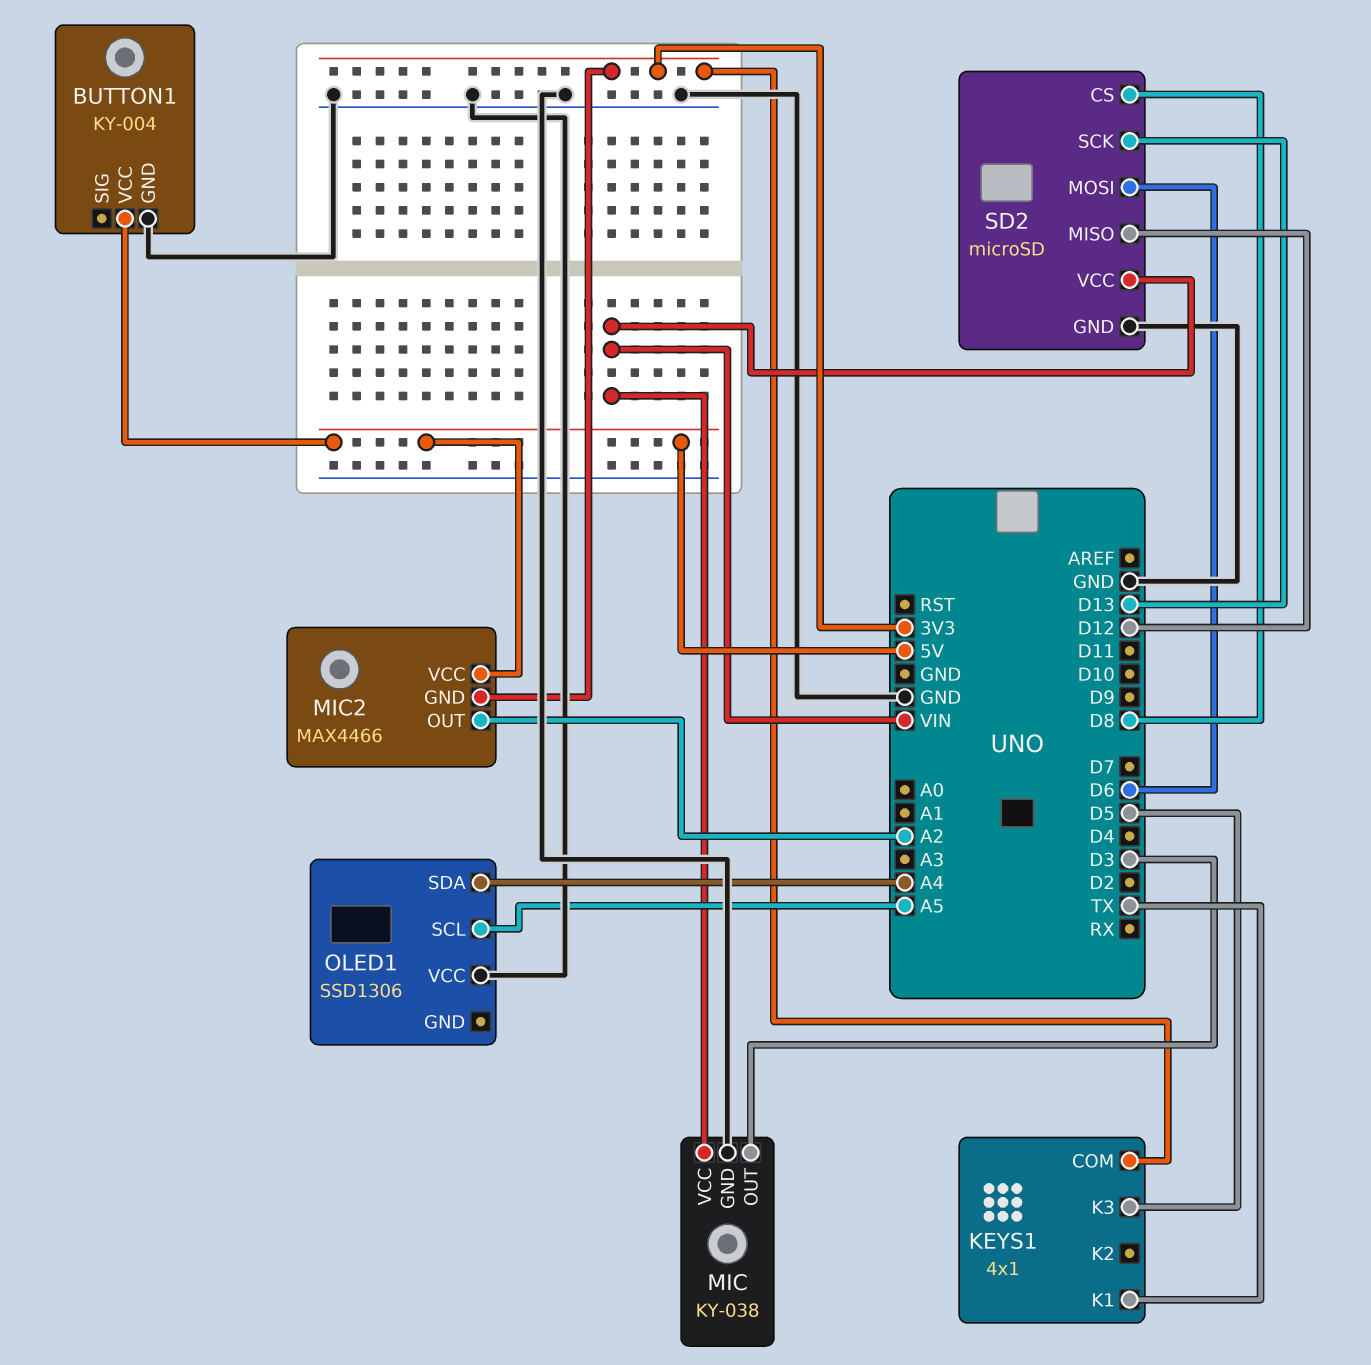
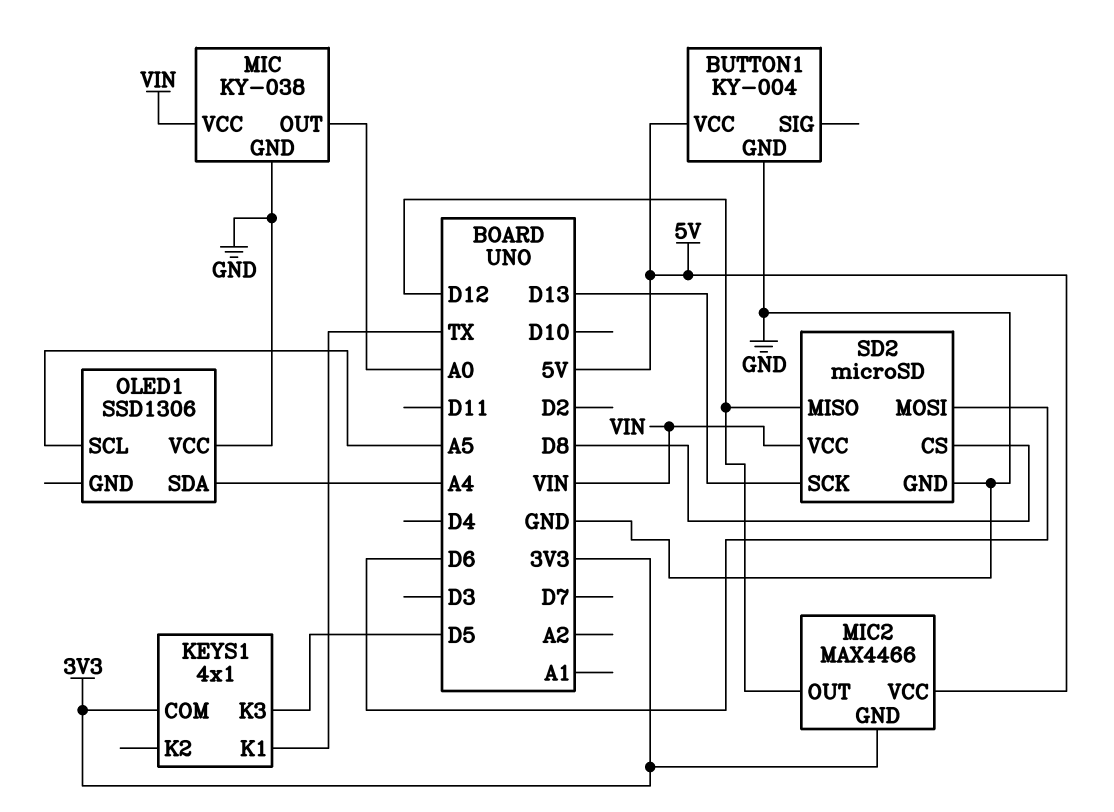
MIC pin OUT: D3 -> A0
MIC2 pin OUT: A2 -> D12

